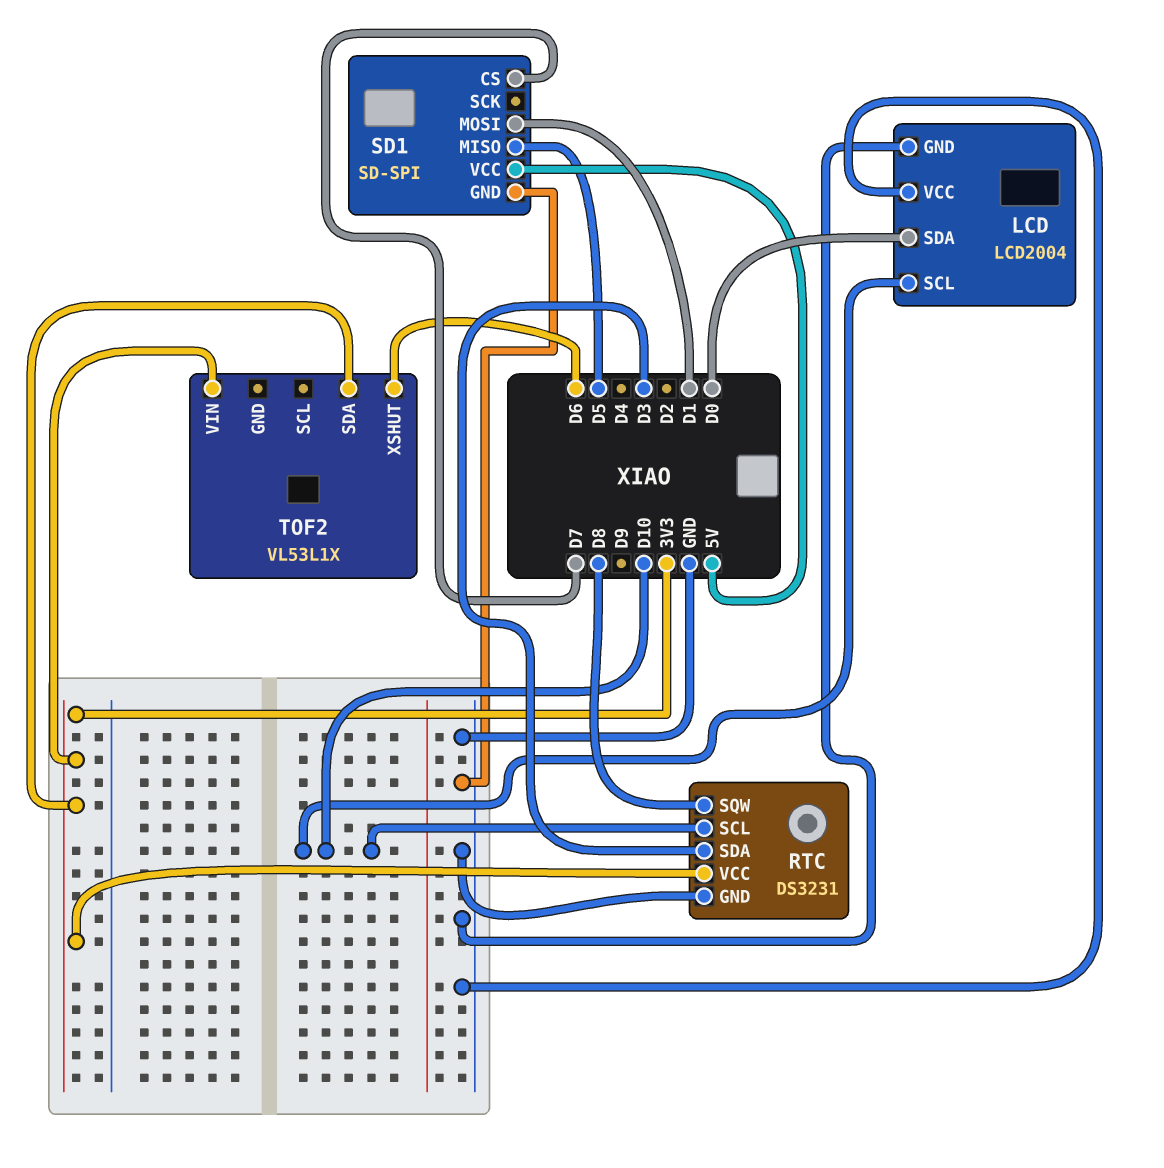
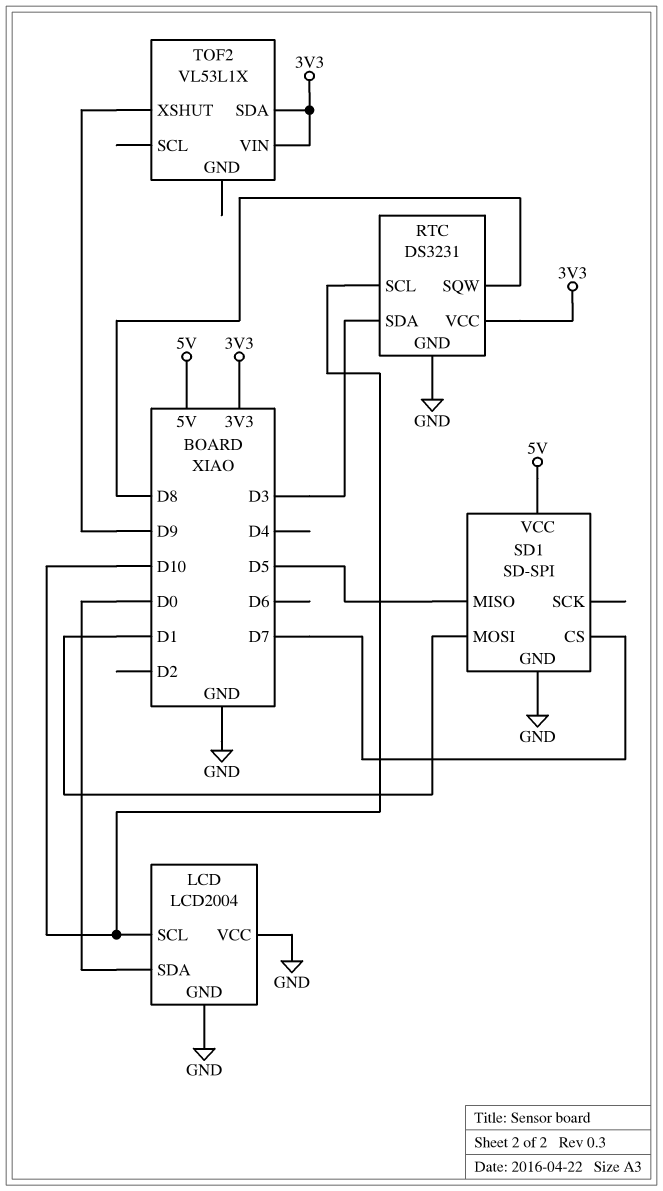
TOF2 pin XSHUT: D6 -> D9

